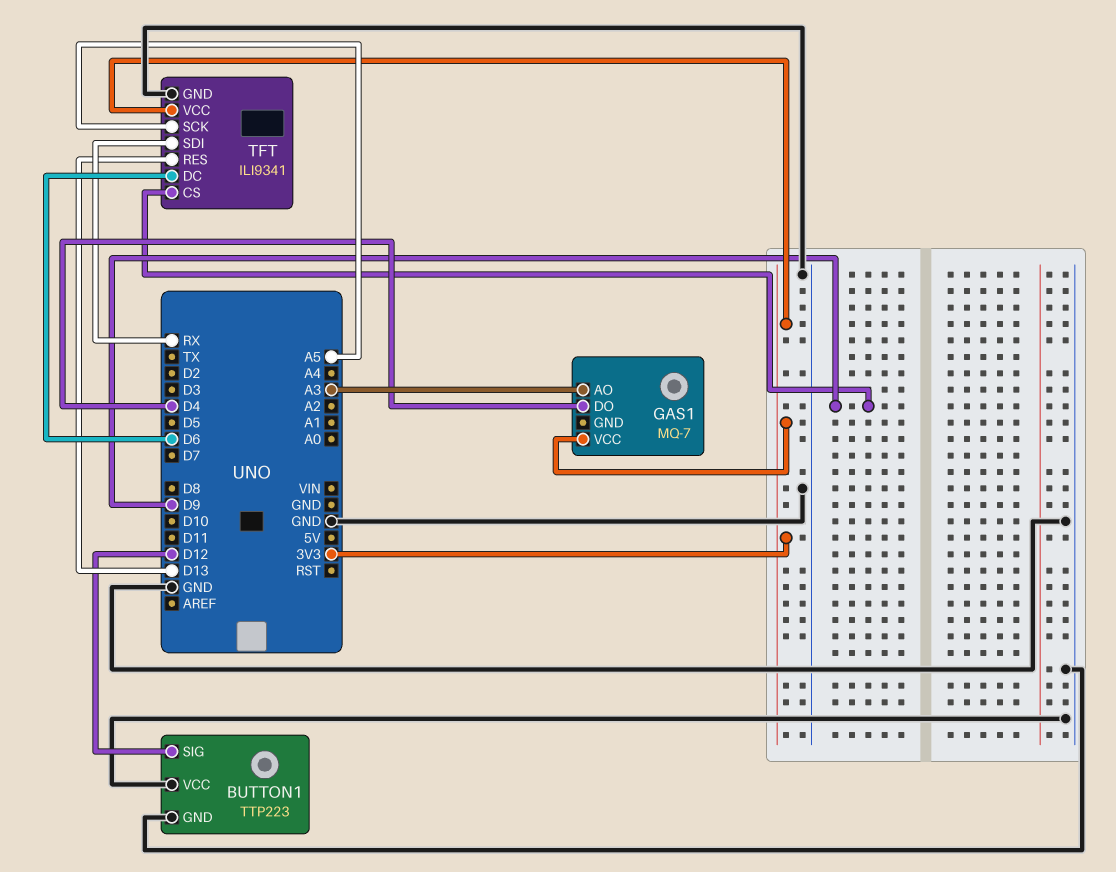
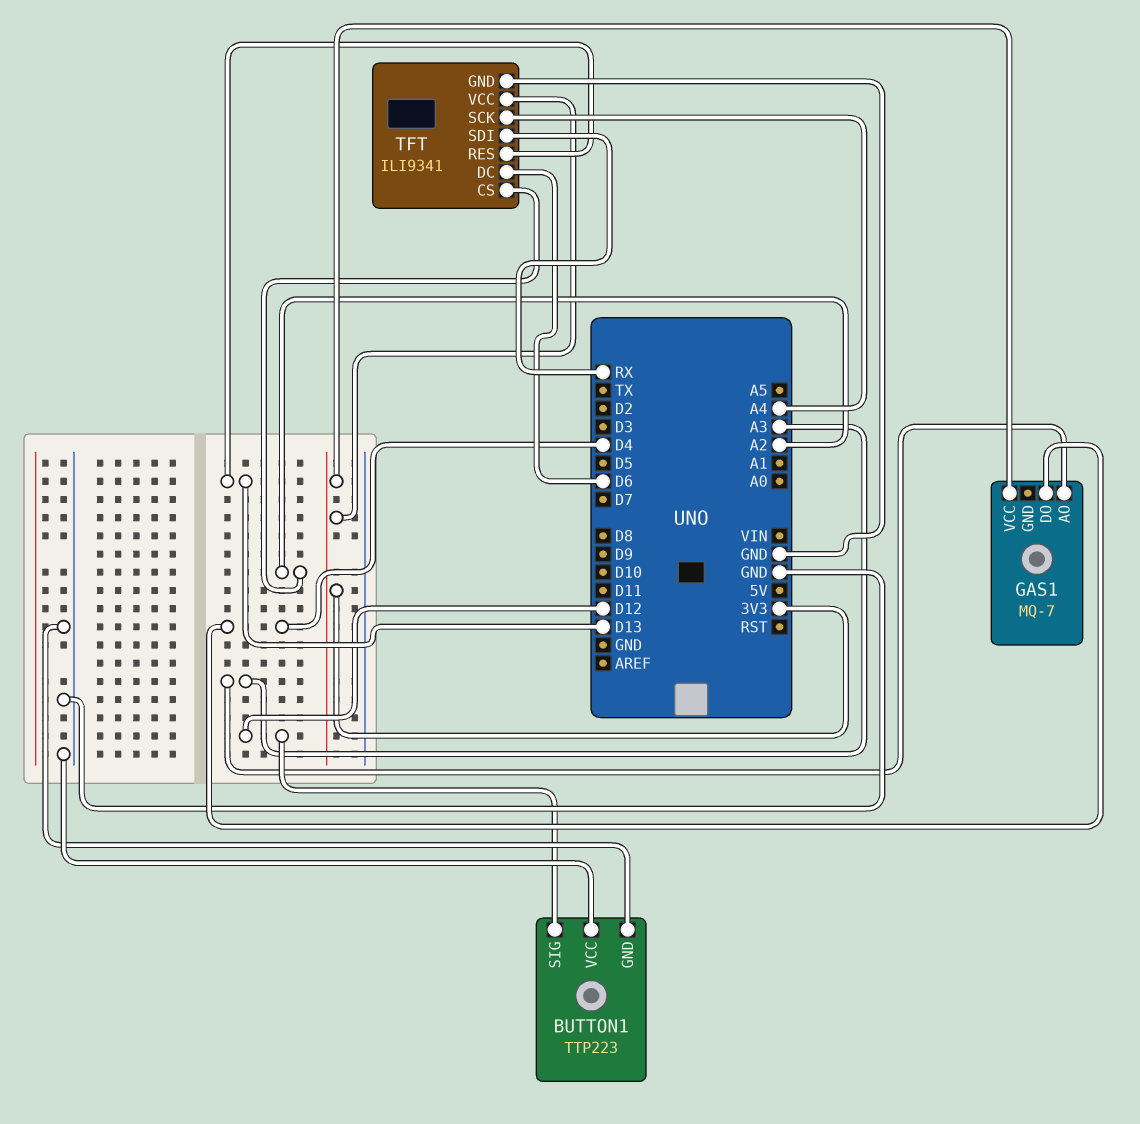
TFT pin CS: D9 -> A2
TFT pin SCK: A5 -> A4

